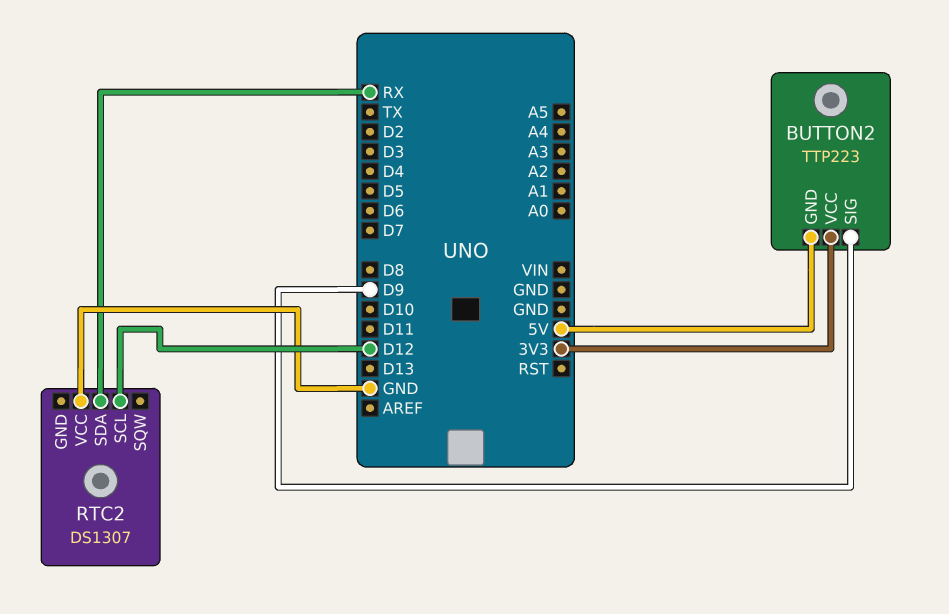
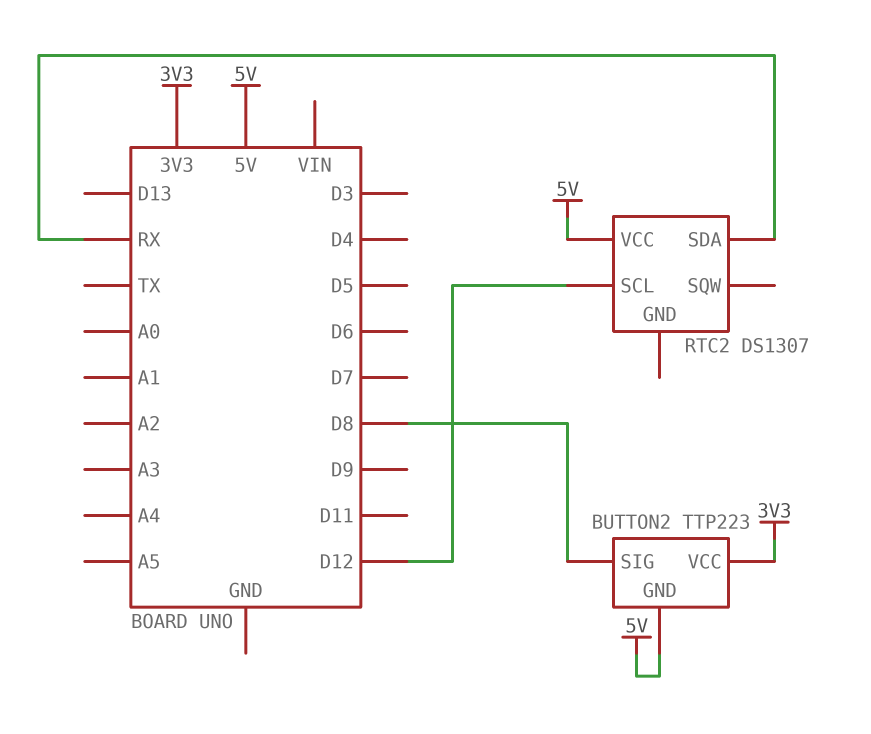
BUTTON2 pin SIG: D9 -> D8
RTC2 pin VCC: GND -> 5V

